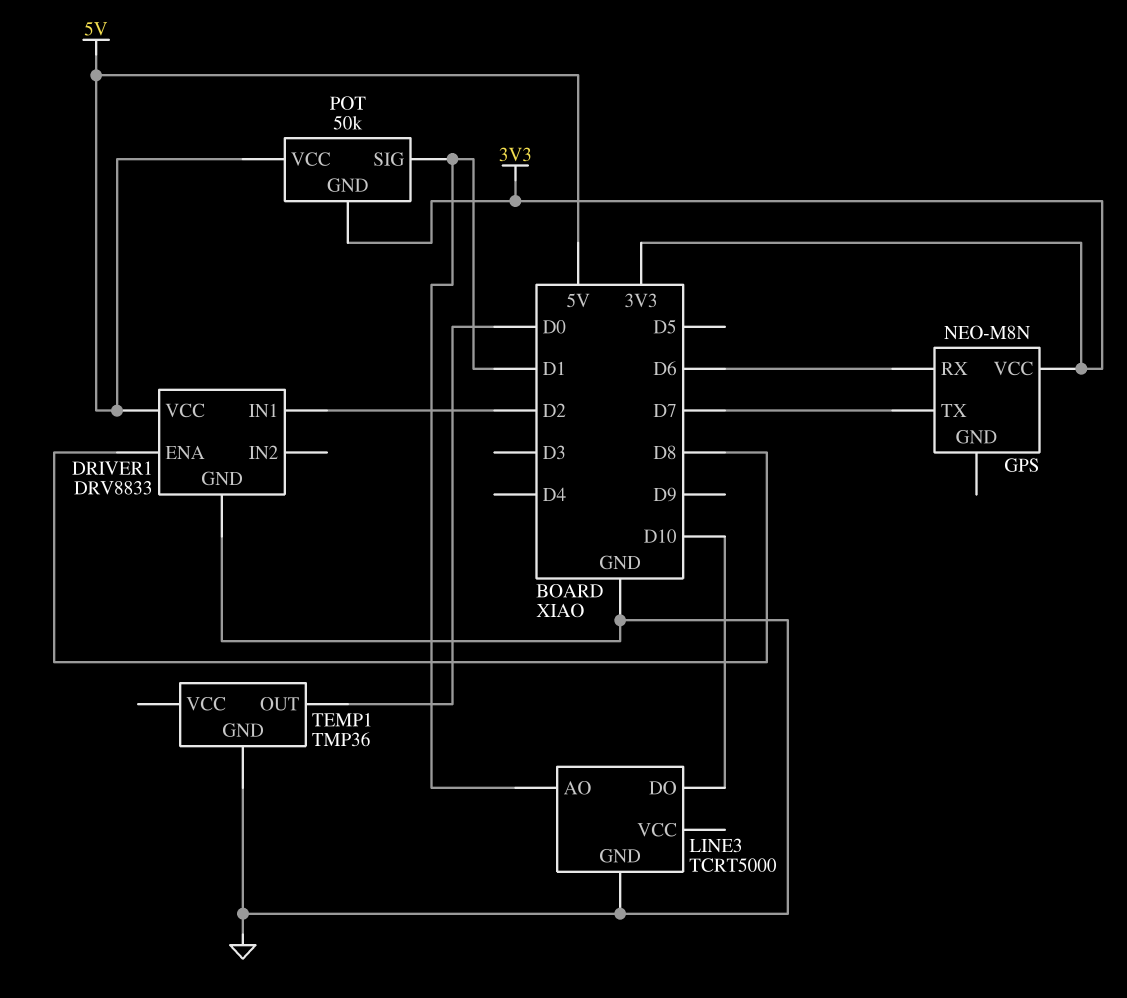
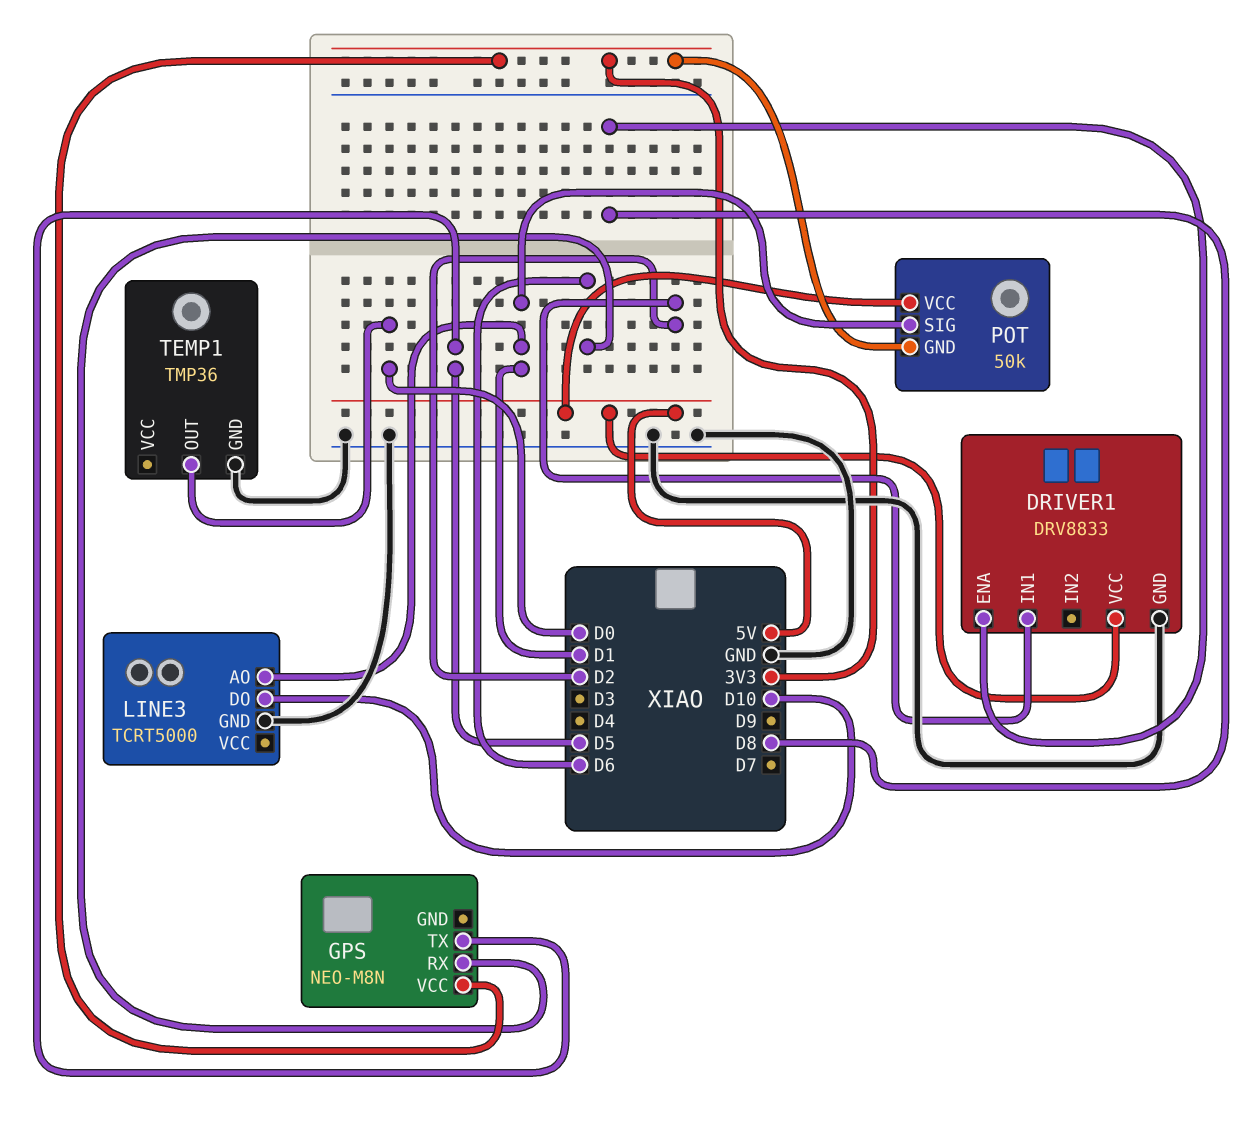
GPS pin TX: D7 -> D5

